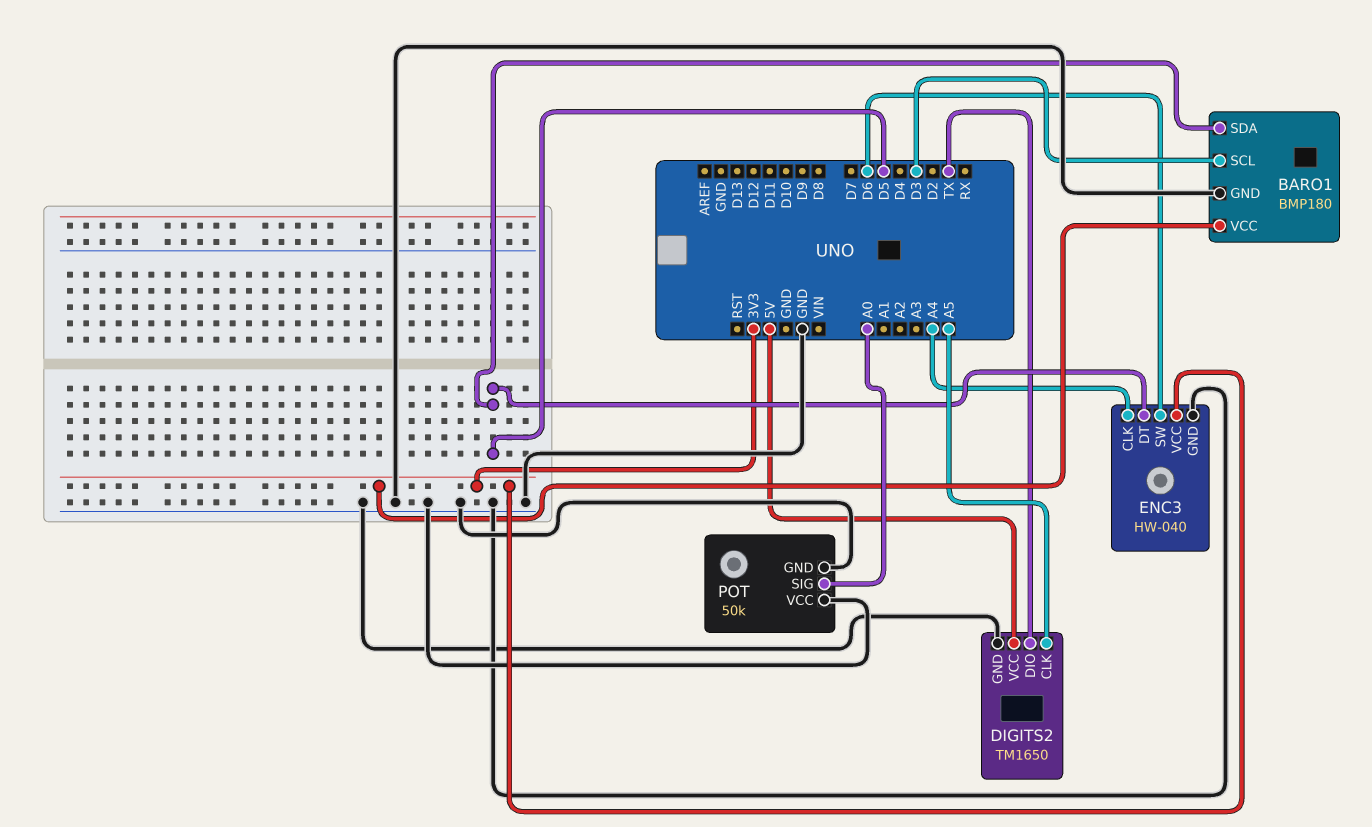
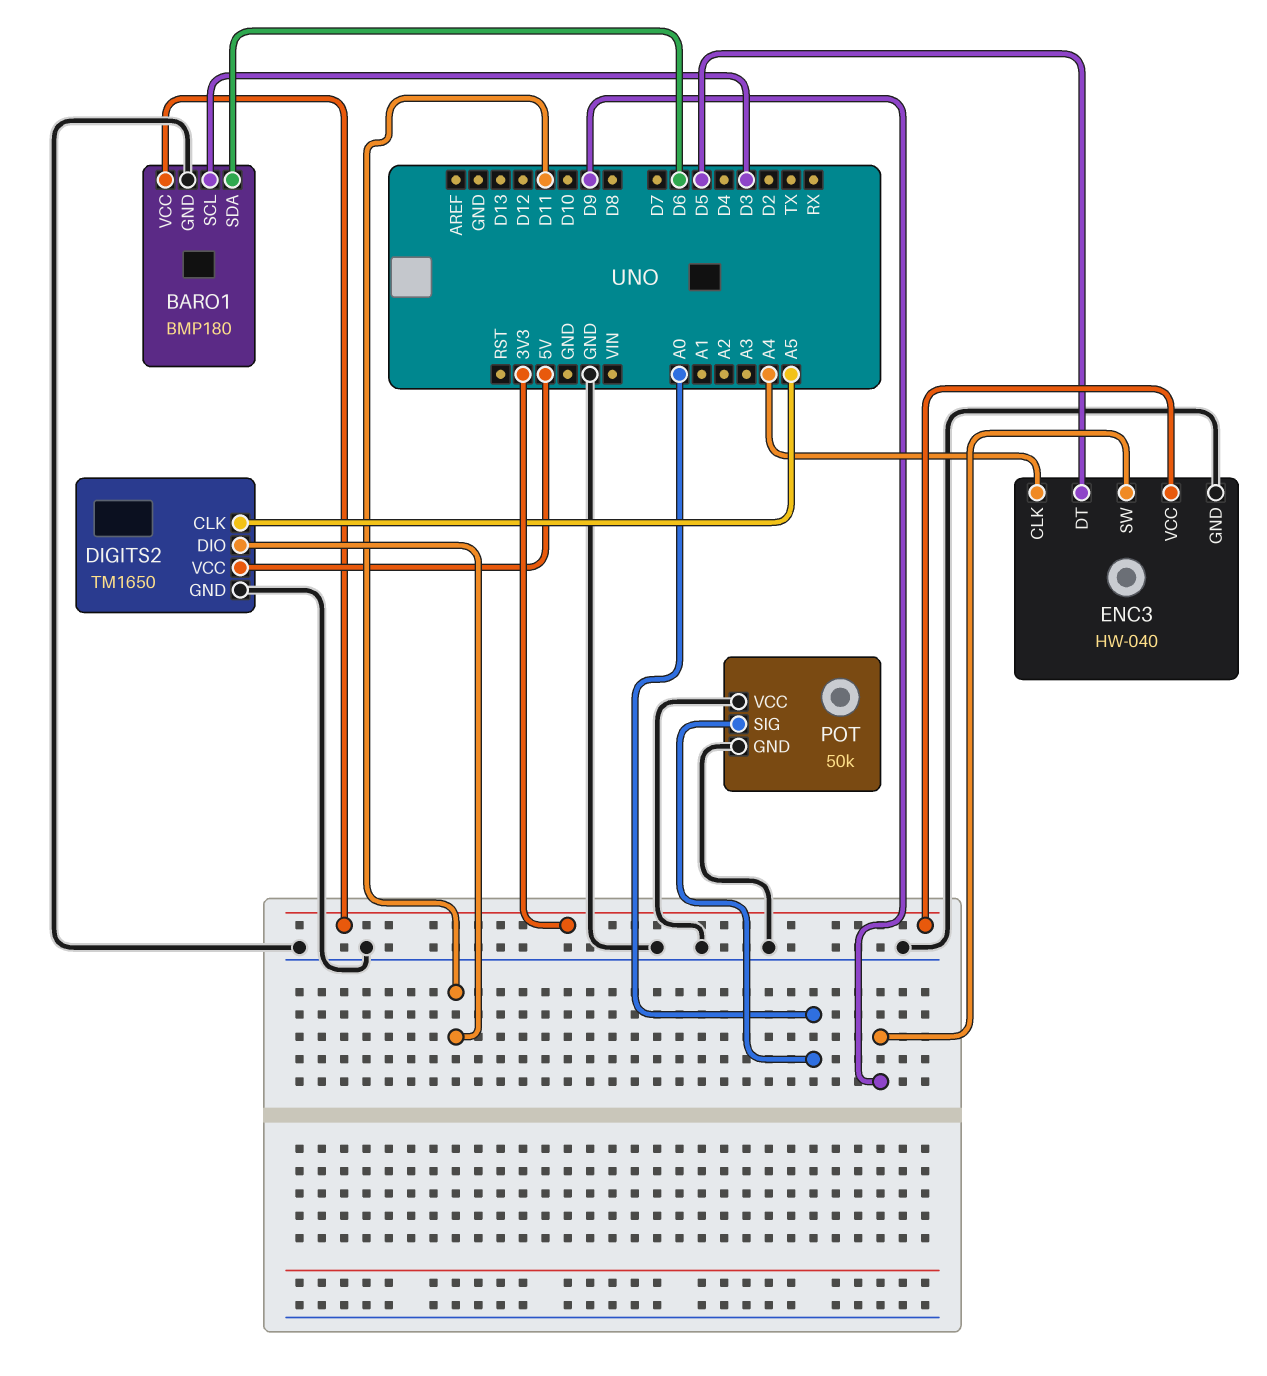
BARO1 pin SDA: D5 -> D6
DIGITS2 pin DIO: TX -> D11
ENC3 pin SW: D6 -> D9

